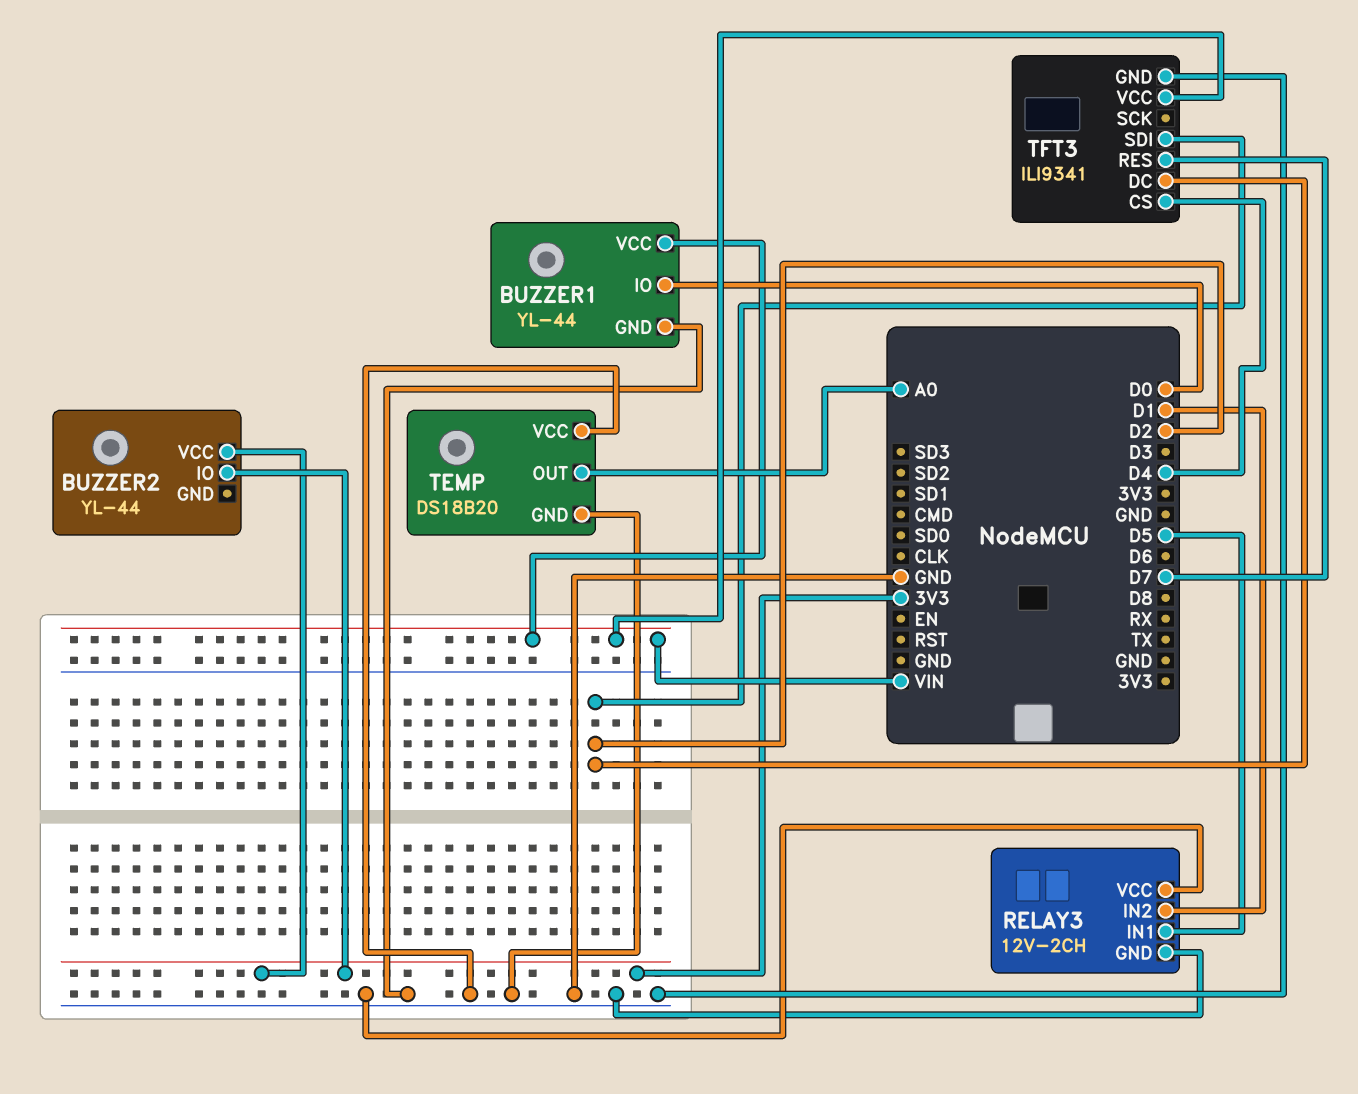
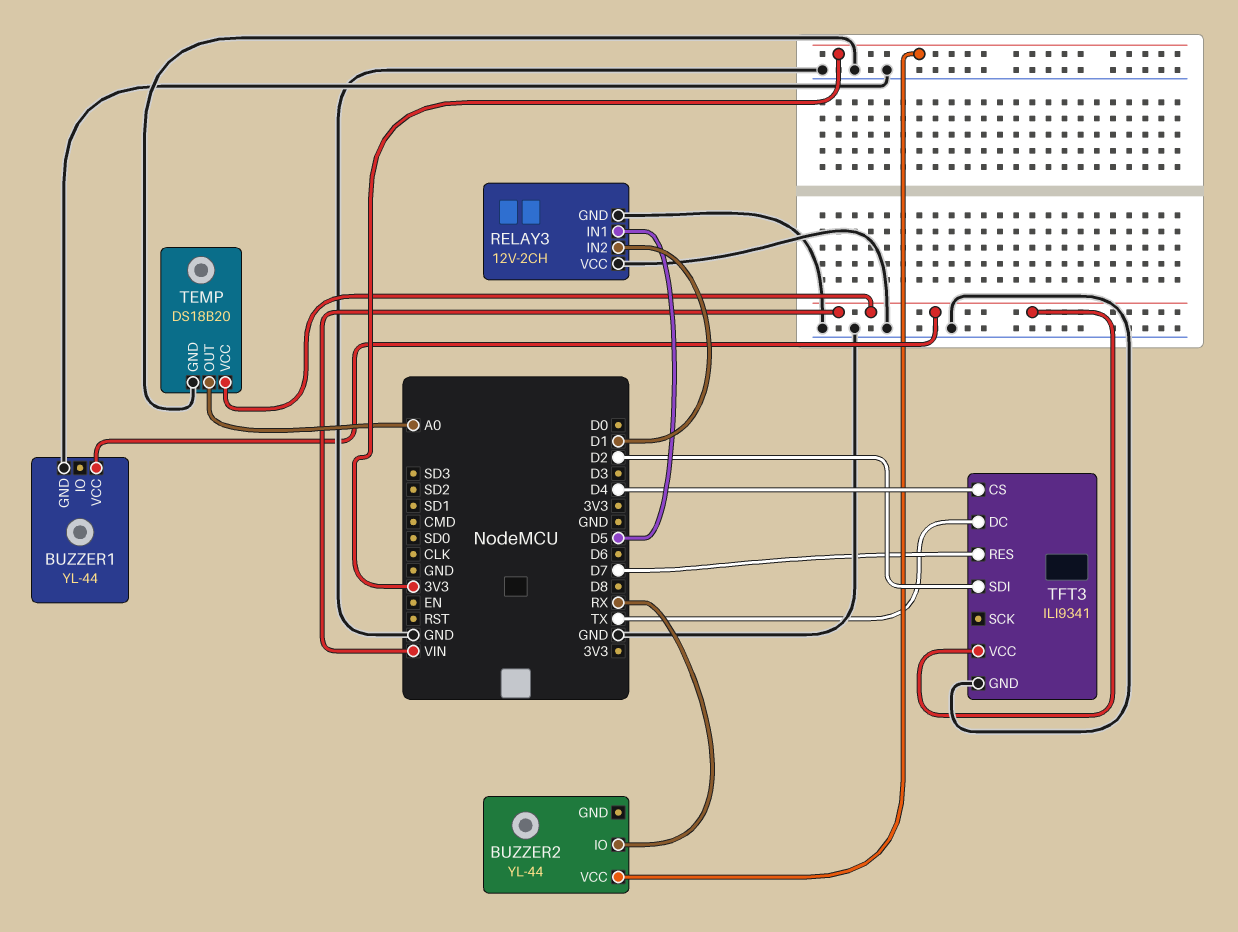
BUZZER1 pin IO: D0 -> none
BUZZER2 pin IO: 3V3 -> RX
TEMP pin VCC: GND -> VIN
TFT3 pin DC: D2 -> TX

